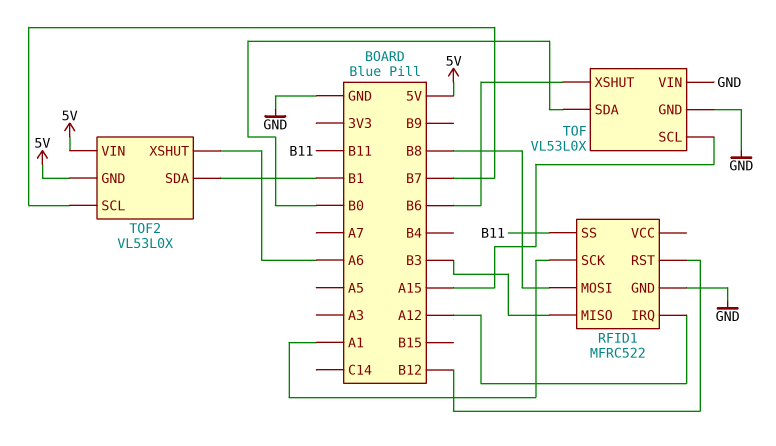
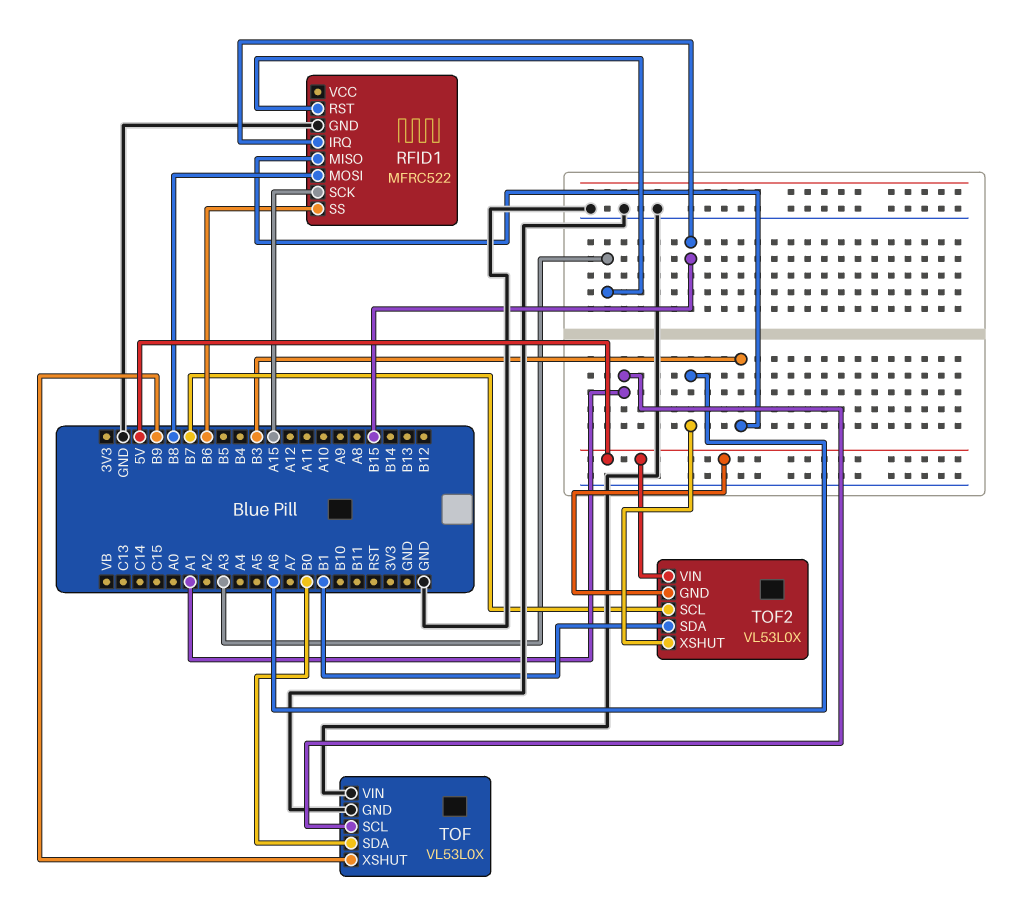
RFID1 pin IRQ: A12 -> B15
RFID1 pin RST: B12 -> A3
RFID1 pin SCK: A1 -> A15
RFID1 pin SS: B11 -> B6
TOF pin SCL: A15 -> A1
TOF pin XSHUT: B6 -> B9

